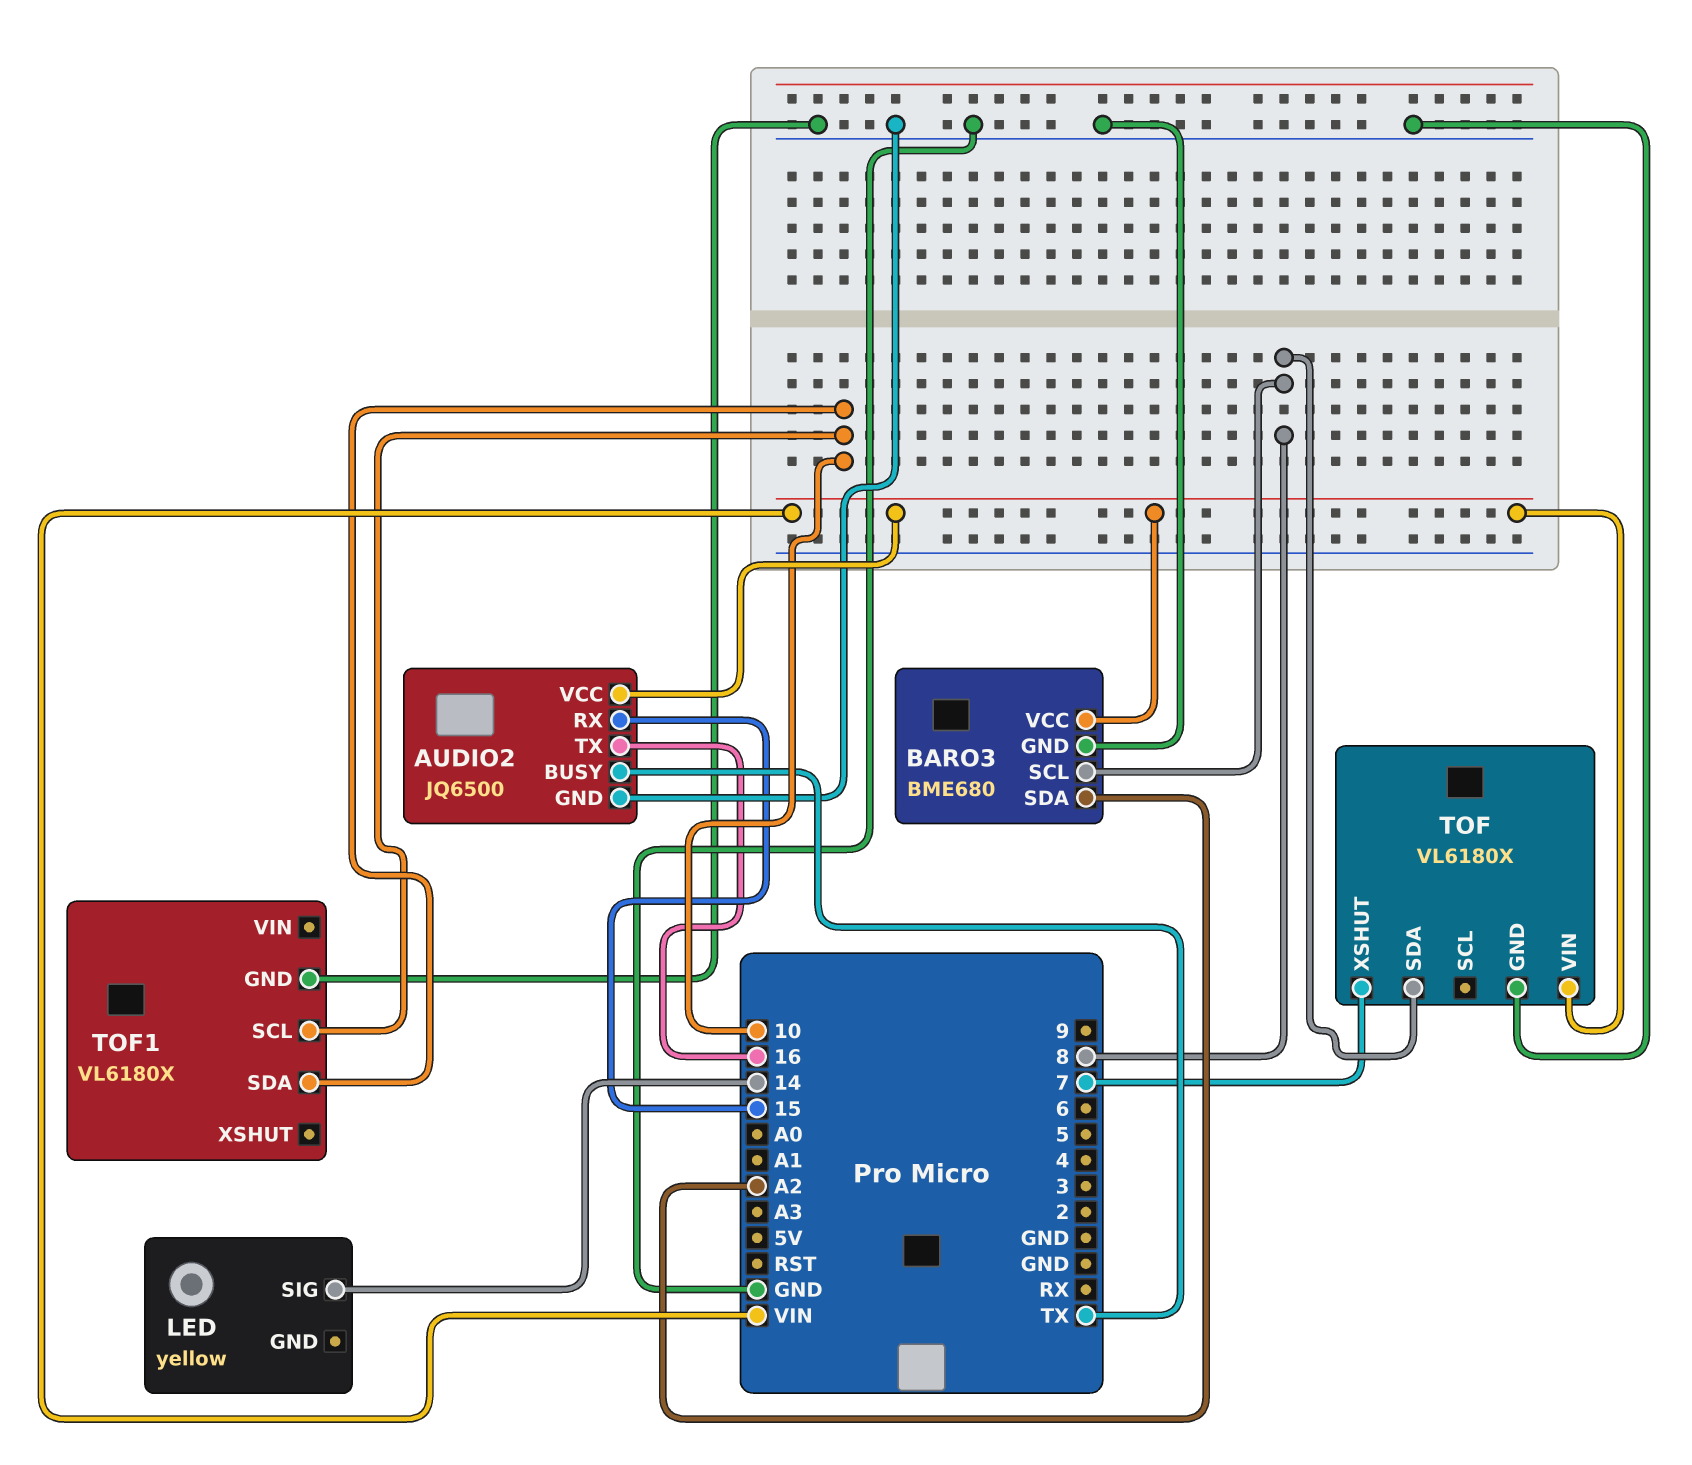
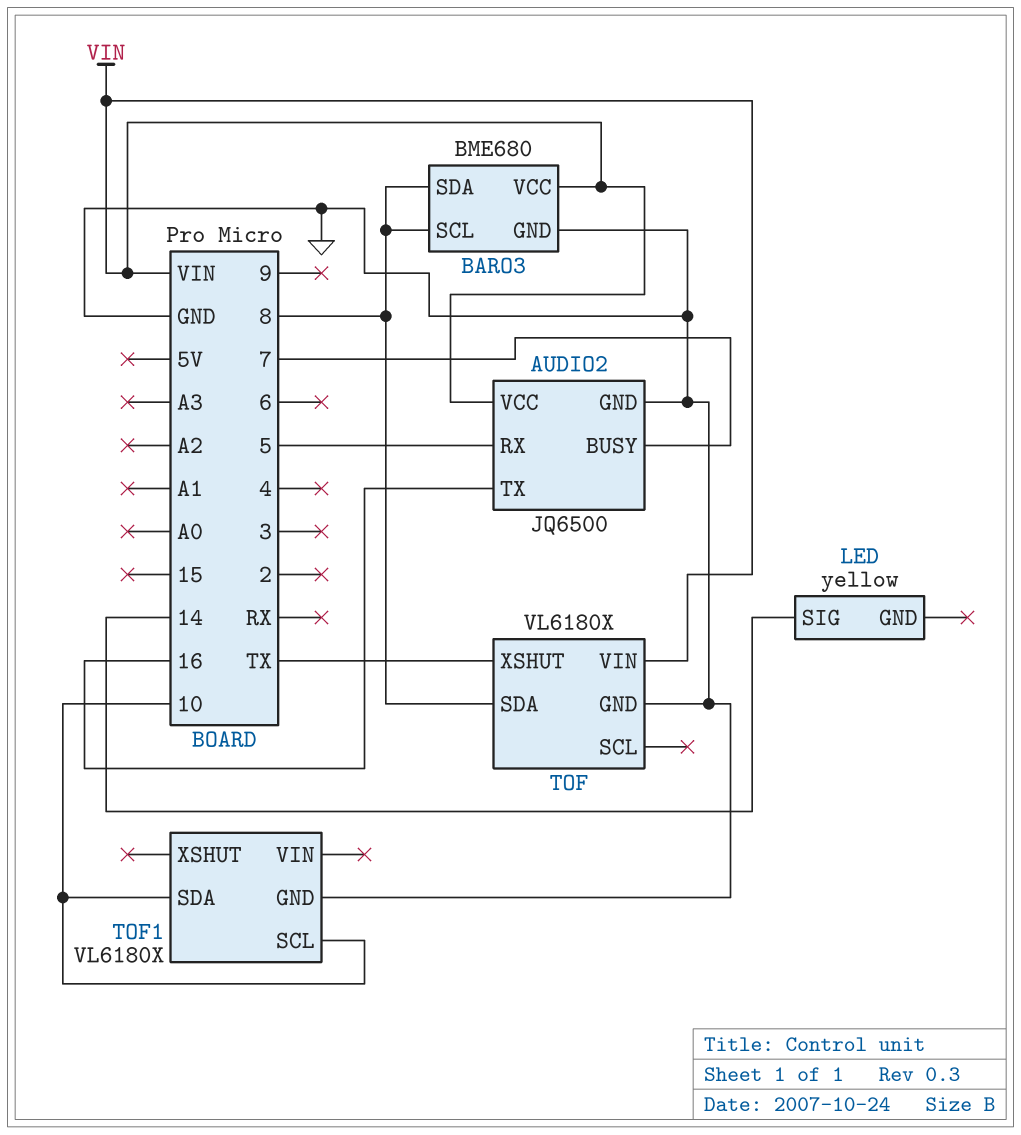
AUDIO2 pin BUSY: TX -> 7
AUDIO2 pin RX: 15 -> 5
BARO3 pin SDA: A2 -> 8
TOF pin XSHUT: 7 -> TX

